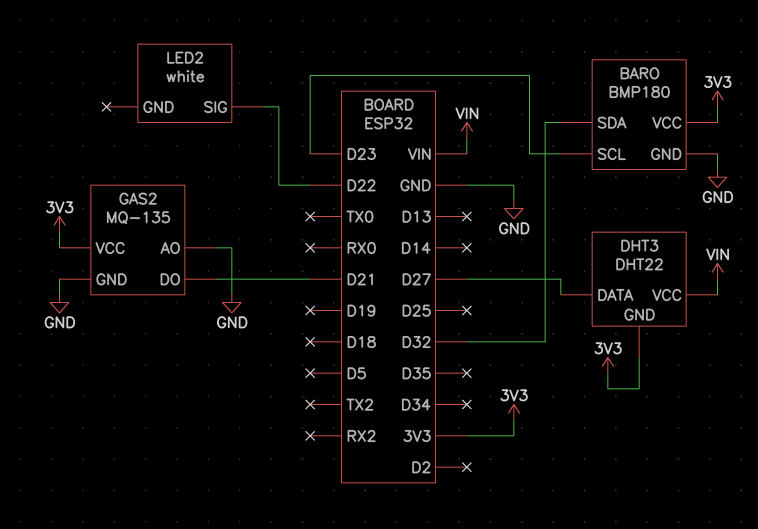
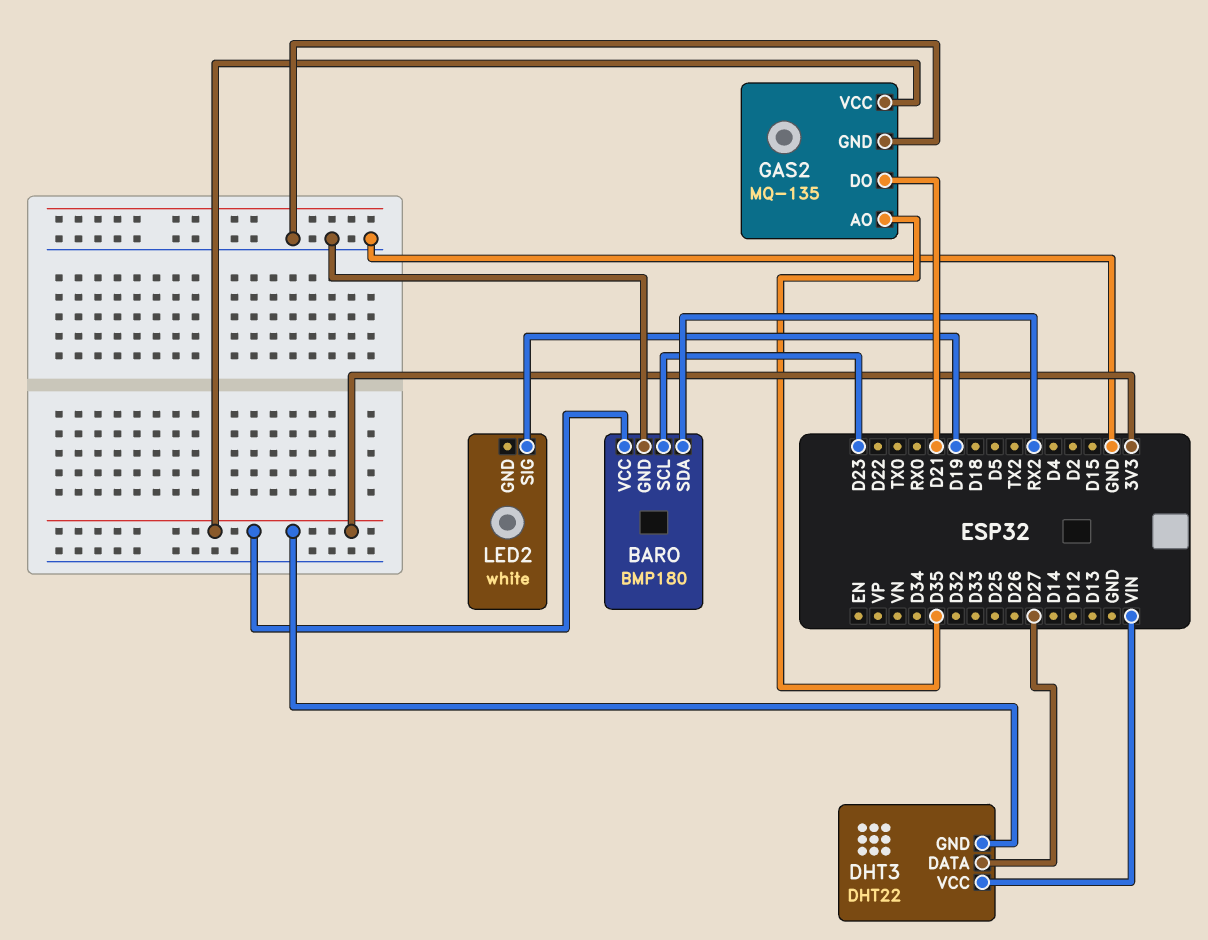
BARO pin SDA: D32 -> RX2
GAS2 pin AO: GND -> D35
LED2 pin SIG: D22 -> D19

